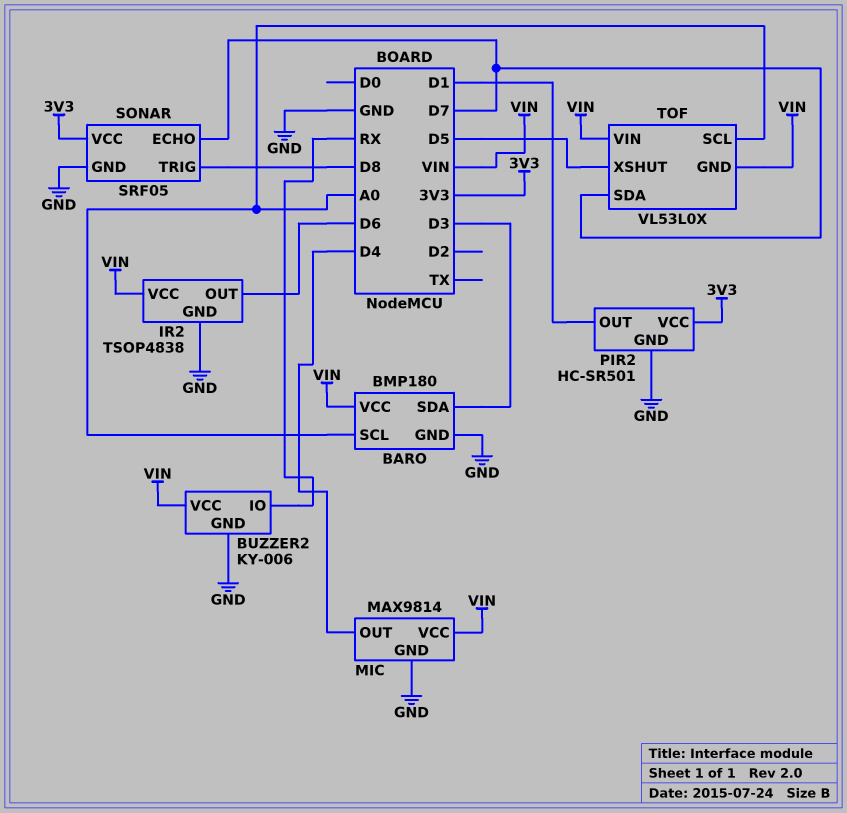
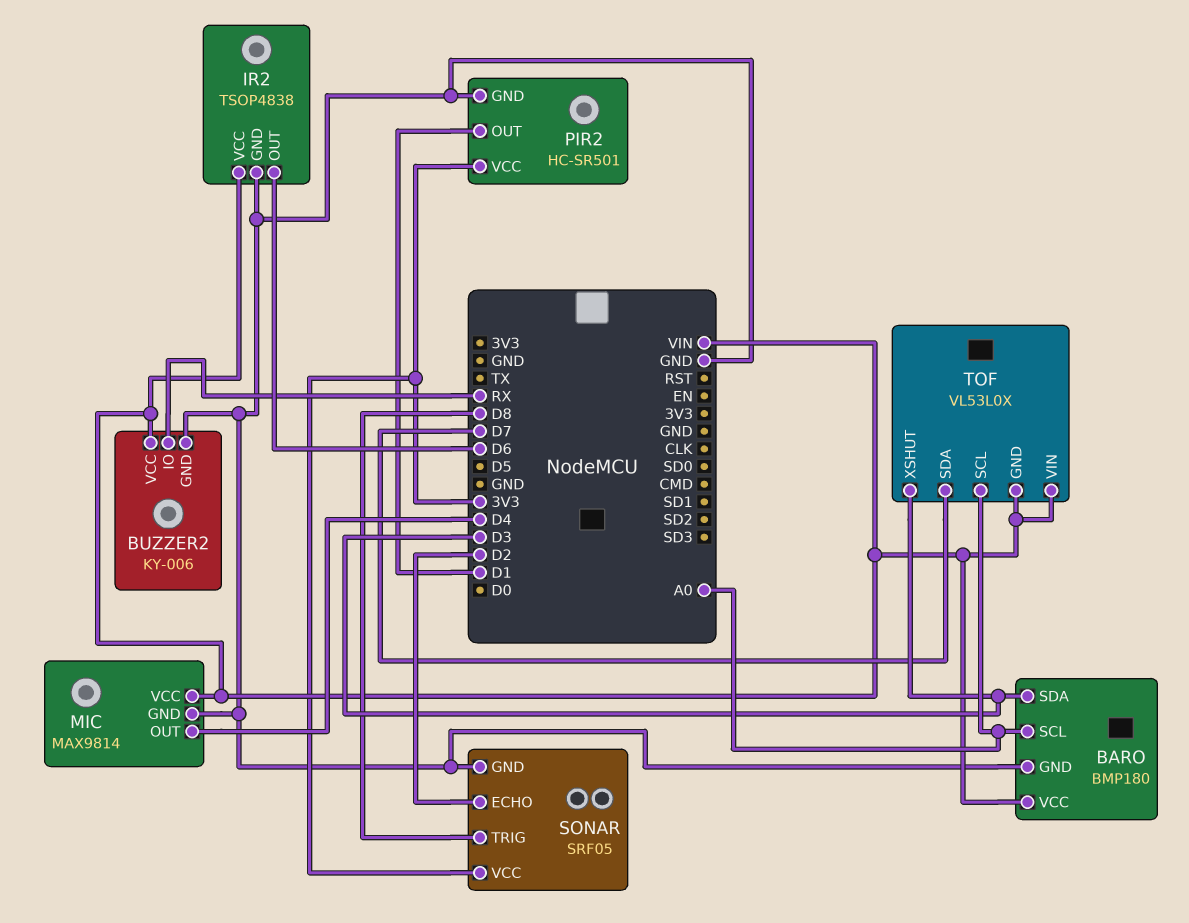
SONAR pin ECHO: D7 -> D2
TOF pin XSHUT: D5 -> D3

